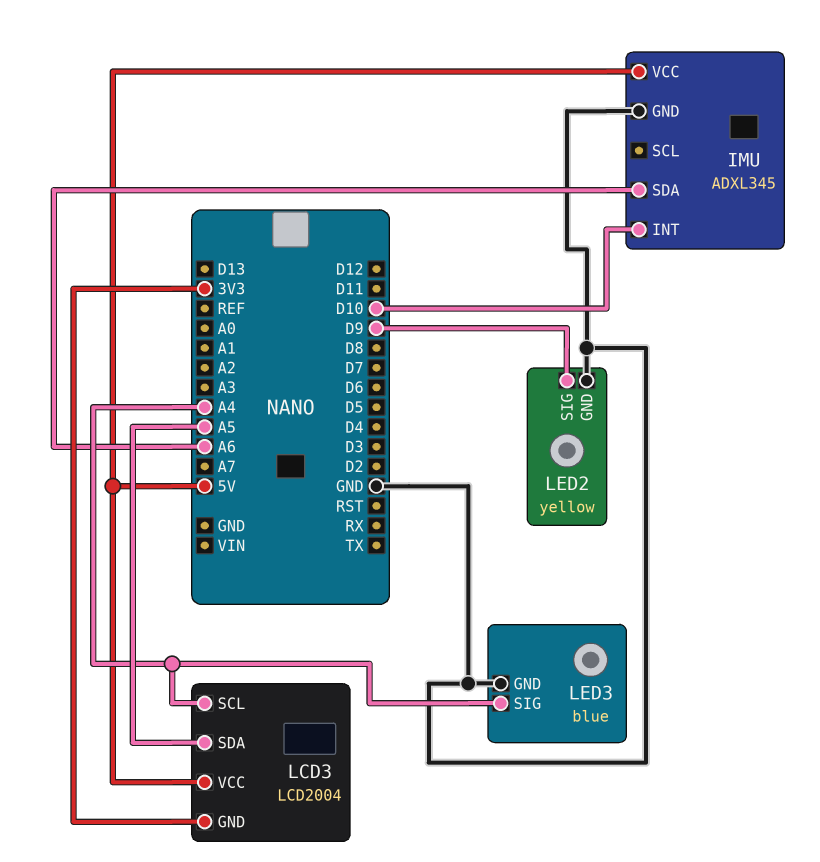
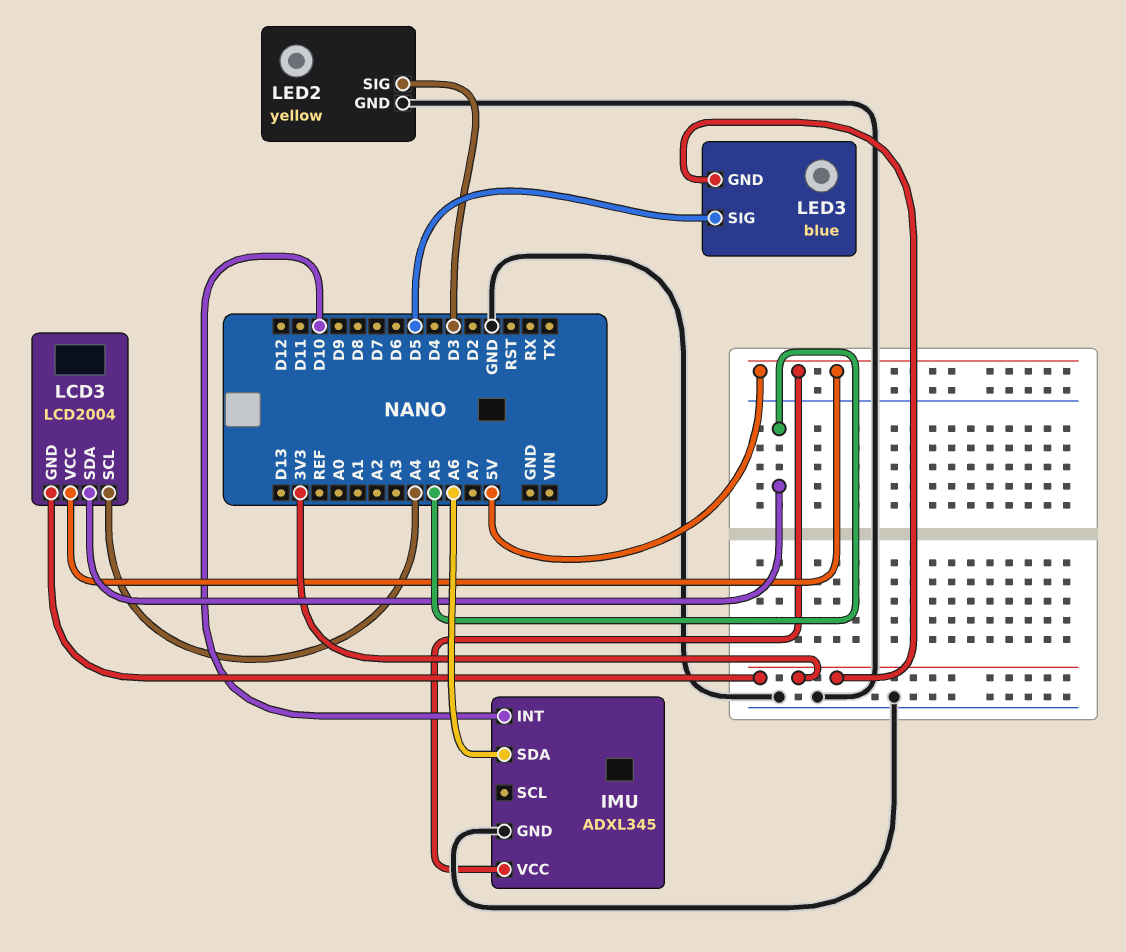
LED2 pin SIG: D9 -> D3
LED3 pin GND: GND -> 3V3
LED3 pin SIG: A4 -> D5

